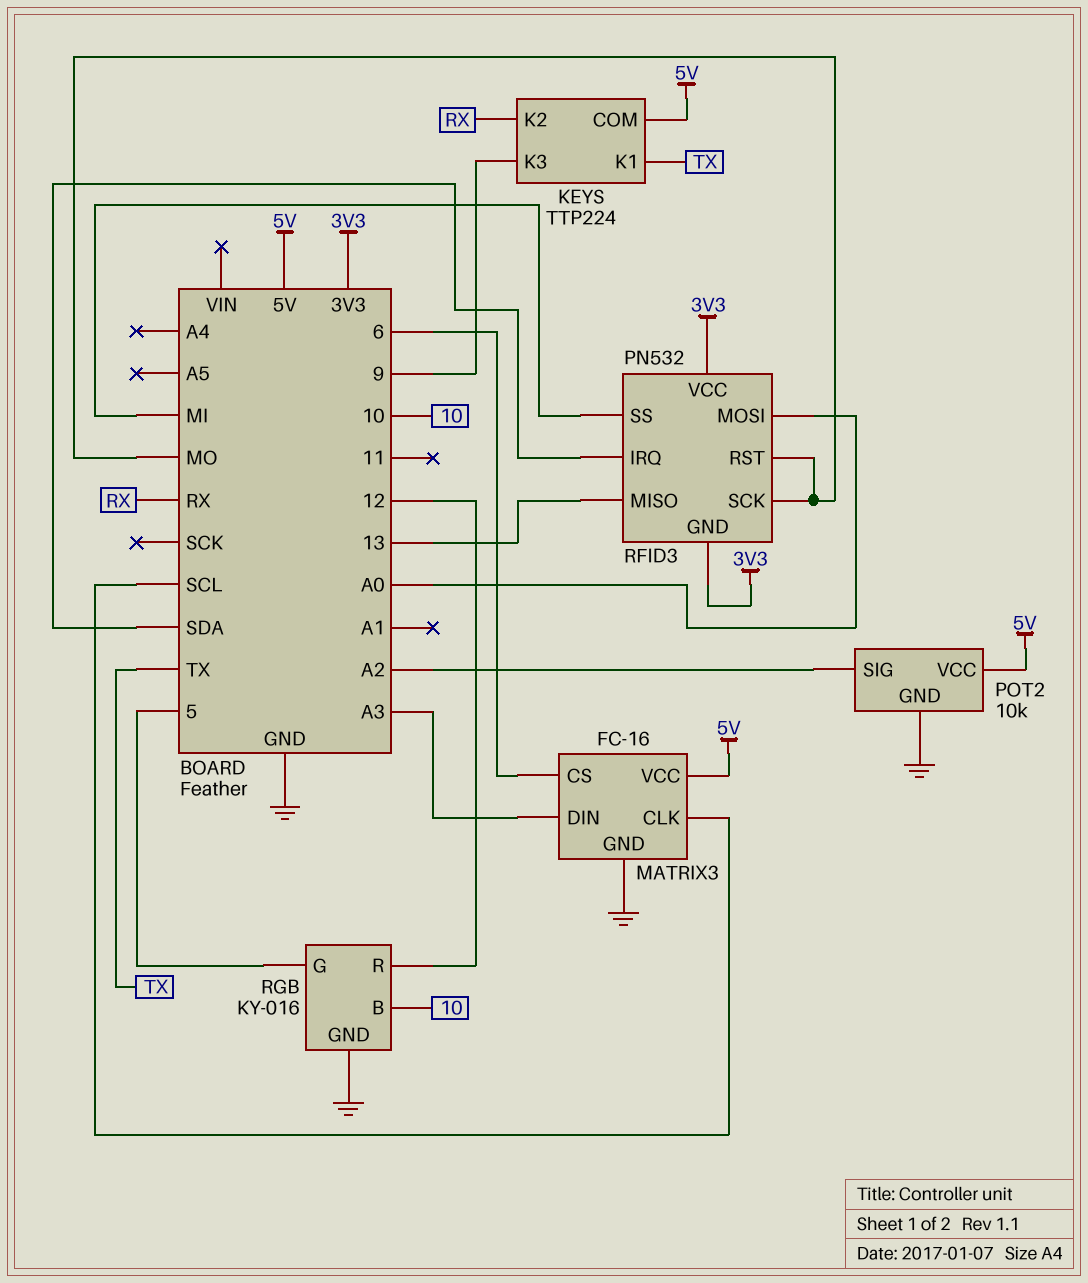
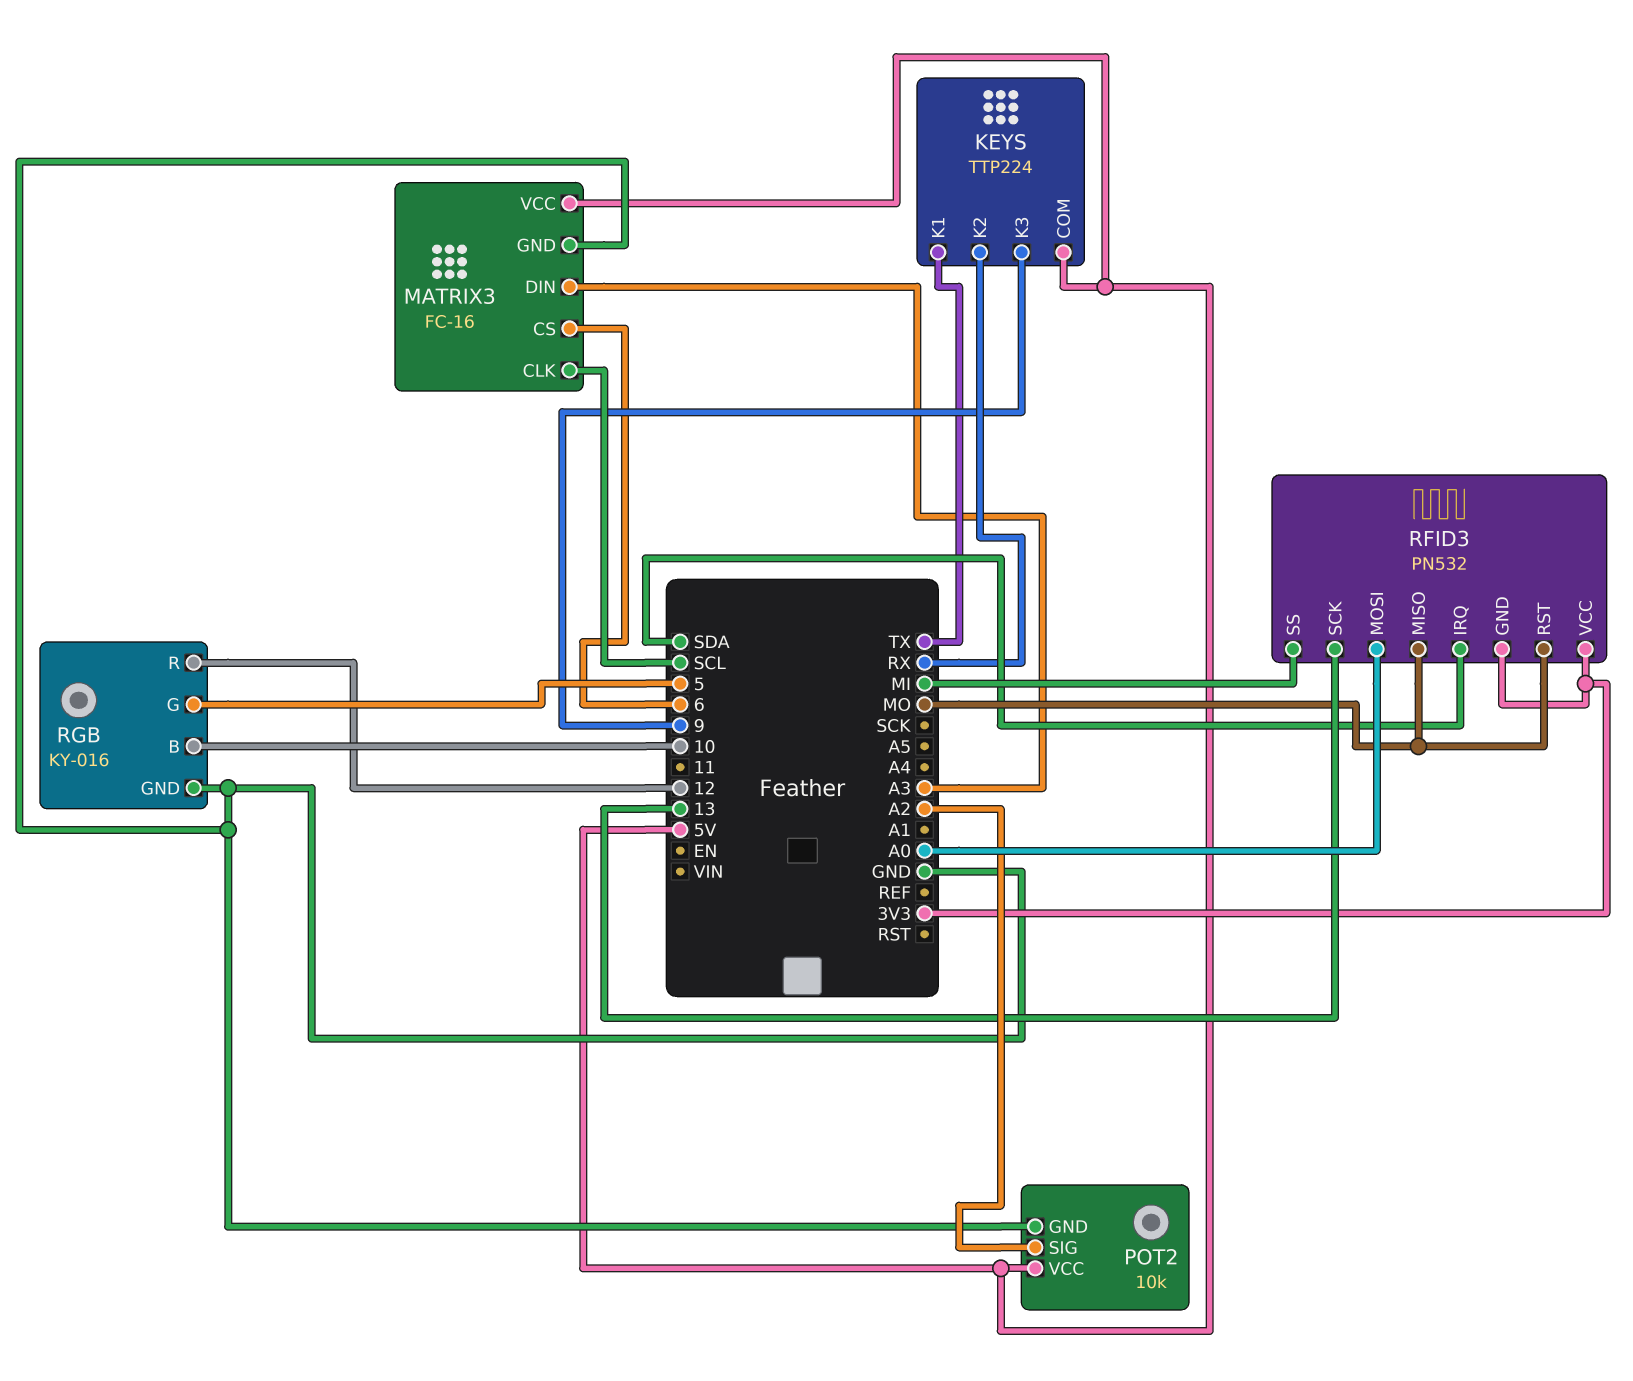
RFID3 pin MISO: 13 -> MO
RFID3 pin SCK: MO -> 13

